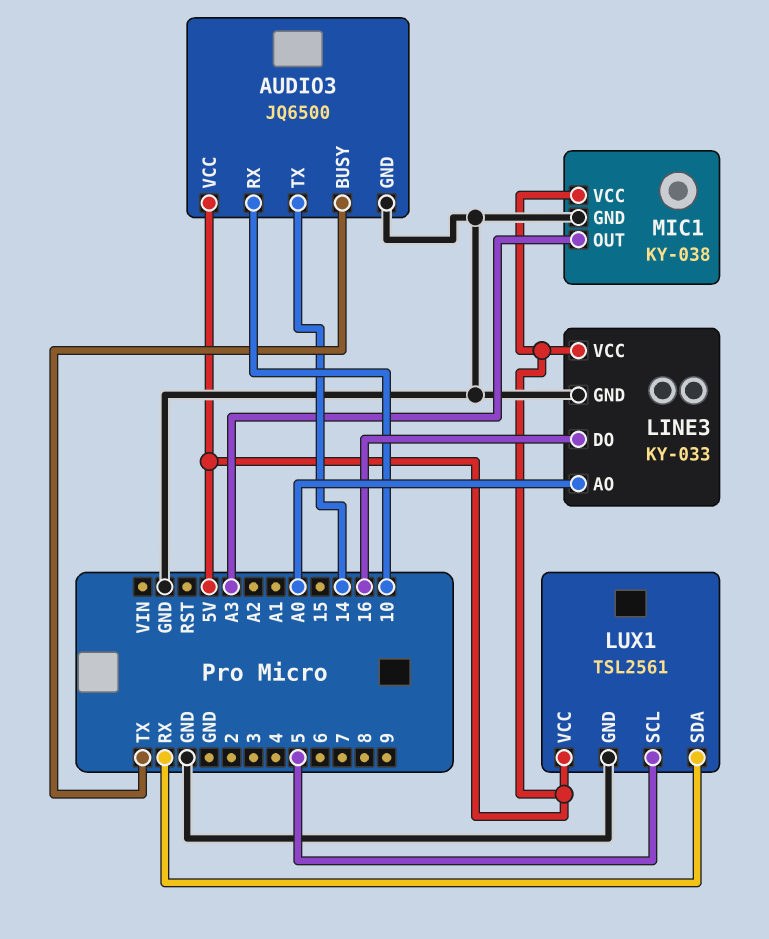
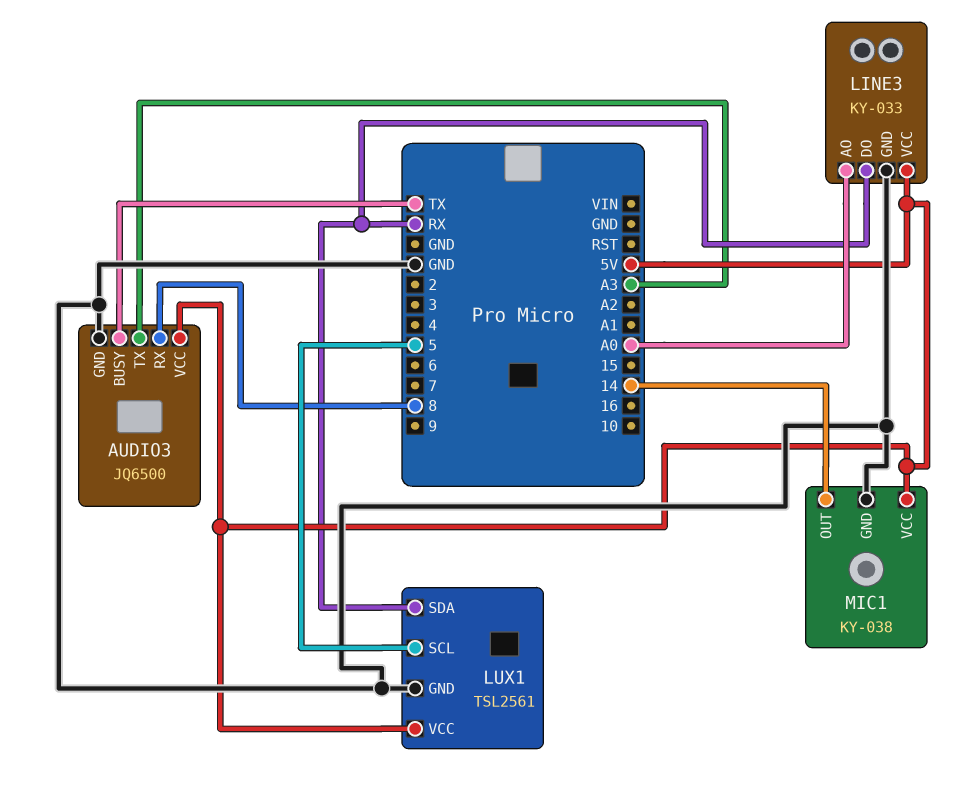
AUDIO3 pin RX: 10 -> 8
AUDIO3 pin TX: 14 -> A3
LINE3 pin DO: 16 -> RX
MIC1 pin OUT: A3 -> 14

